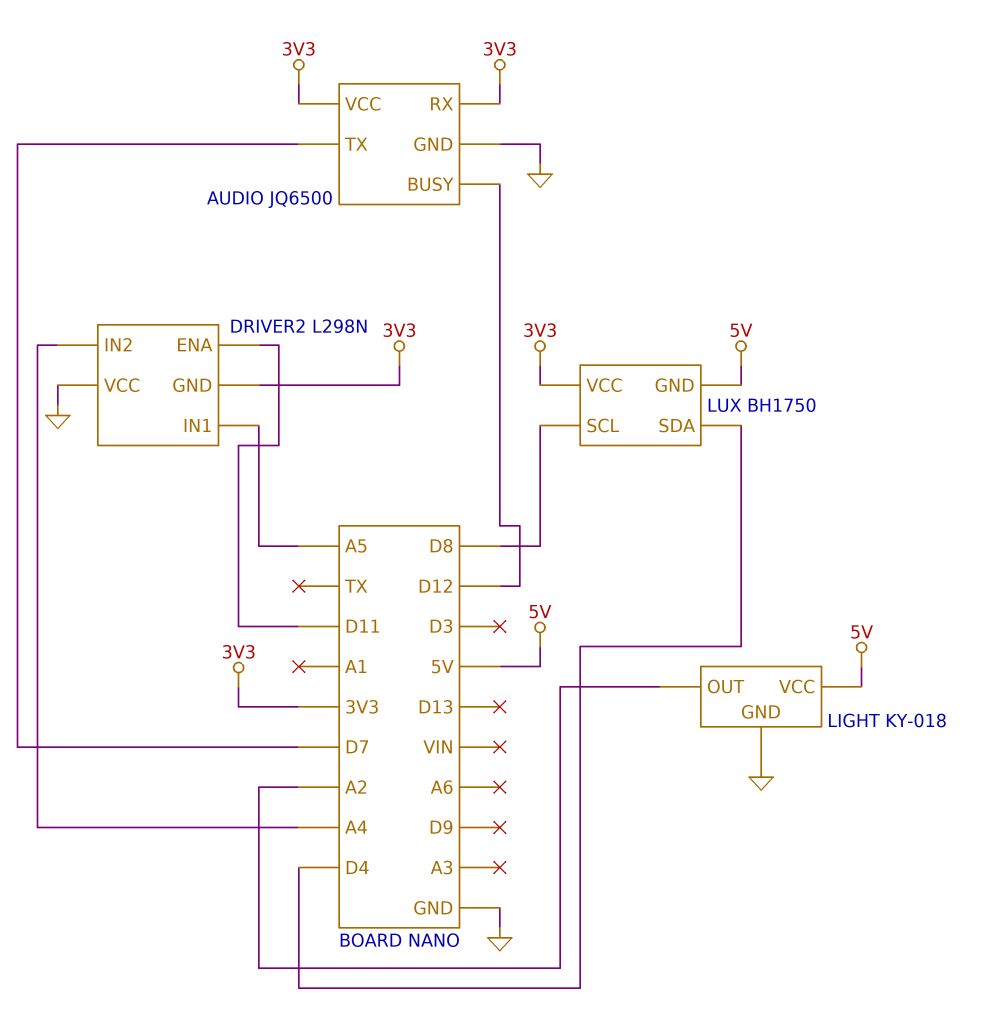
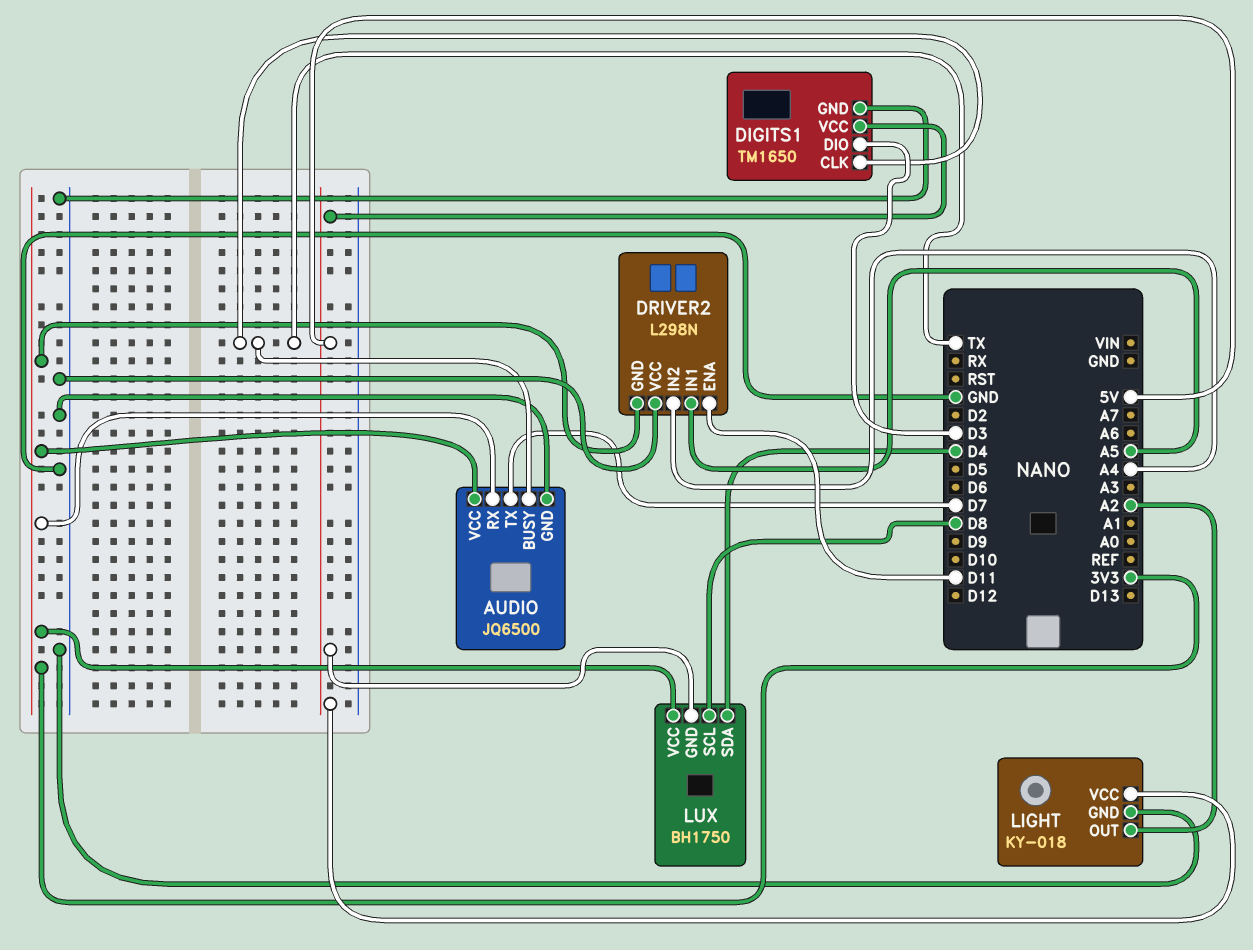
AUDIO pin BUSY: D12 -> TX
DIGITS1: none -> TM1650
DIGITS1 pin CLK: none -> TX
DIGITS1 pin DIO: none -> D3
DIGITS1 pin GND: none -> GND
DIGITS1 pin VCC: none -> 5V

